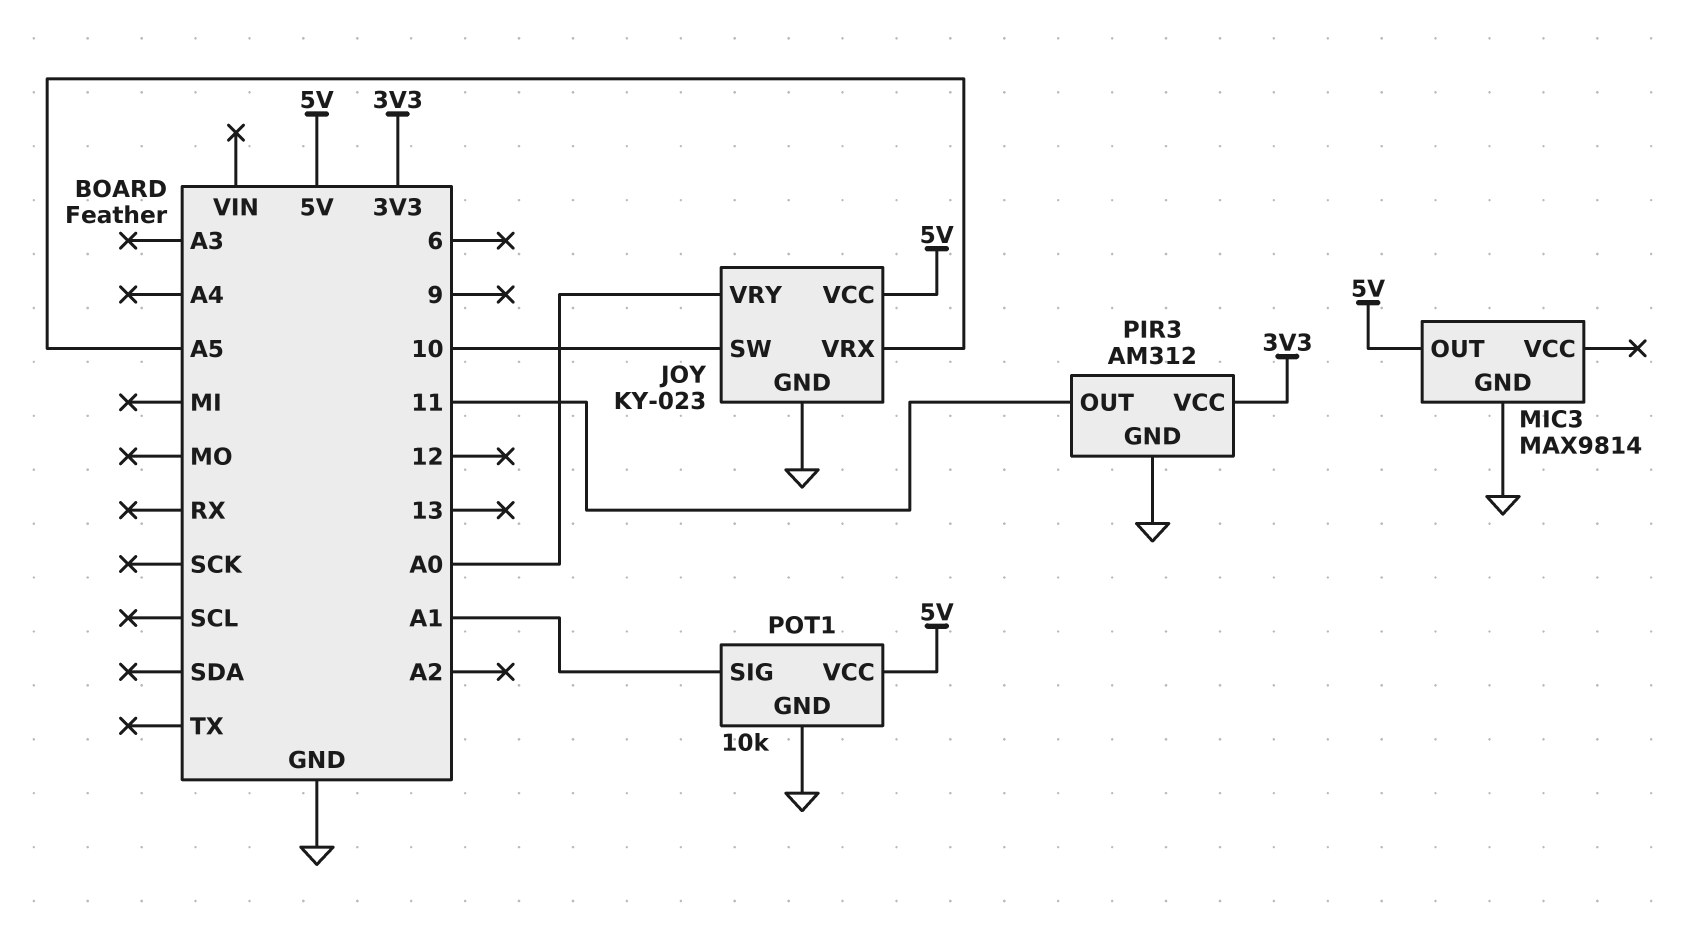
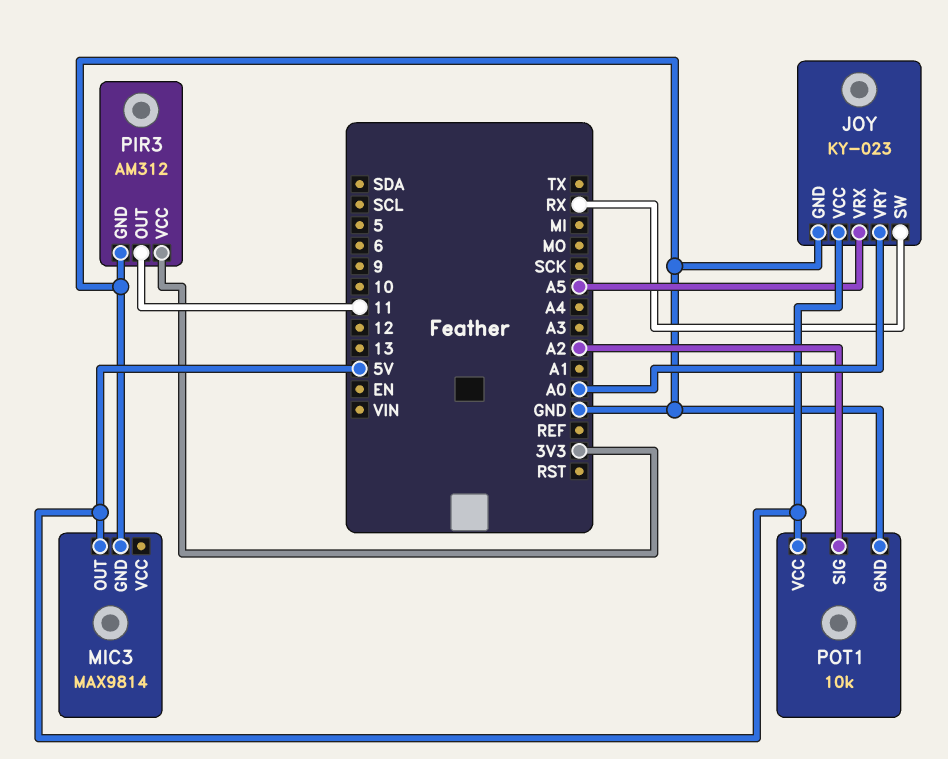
JOY pin SW: 10 -> RX
POT1 pin SIG: A1 -> A2

